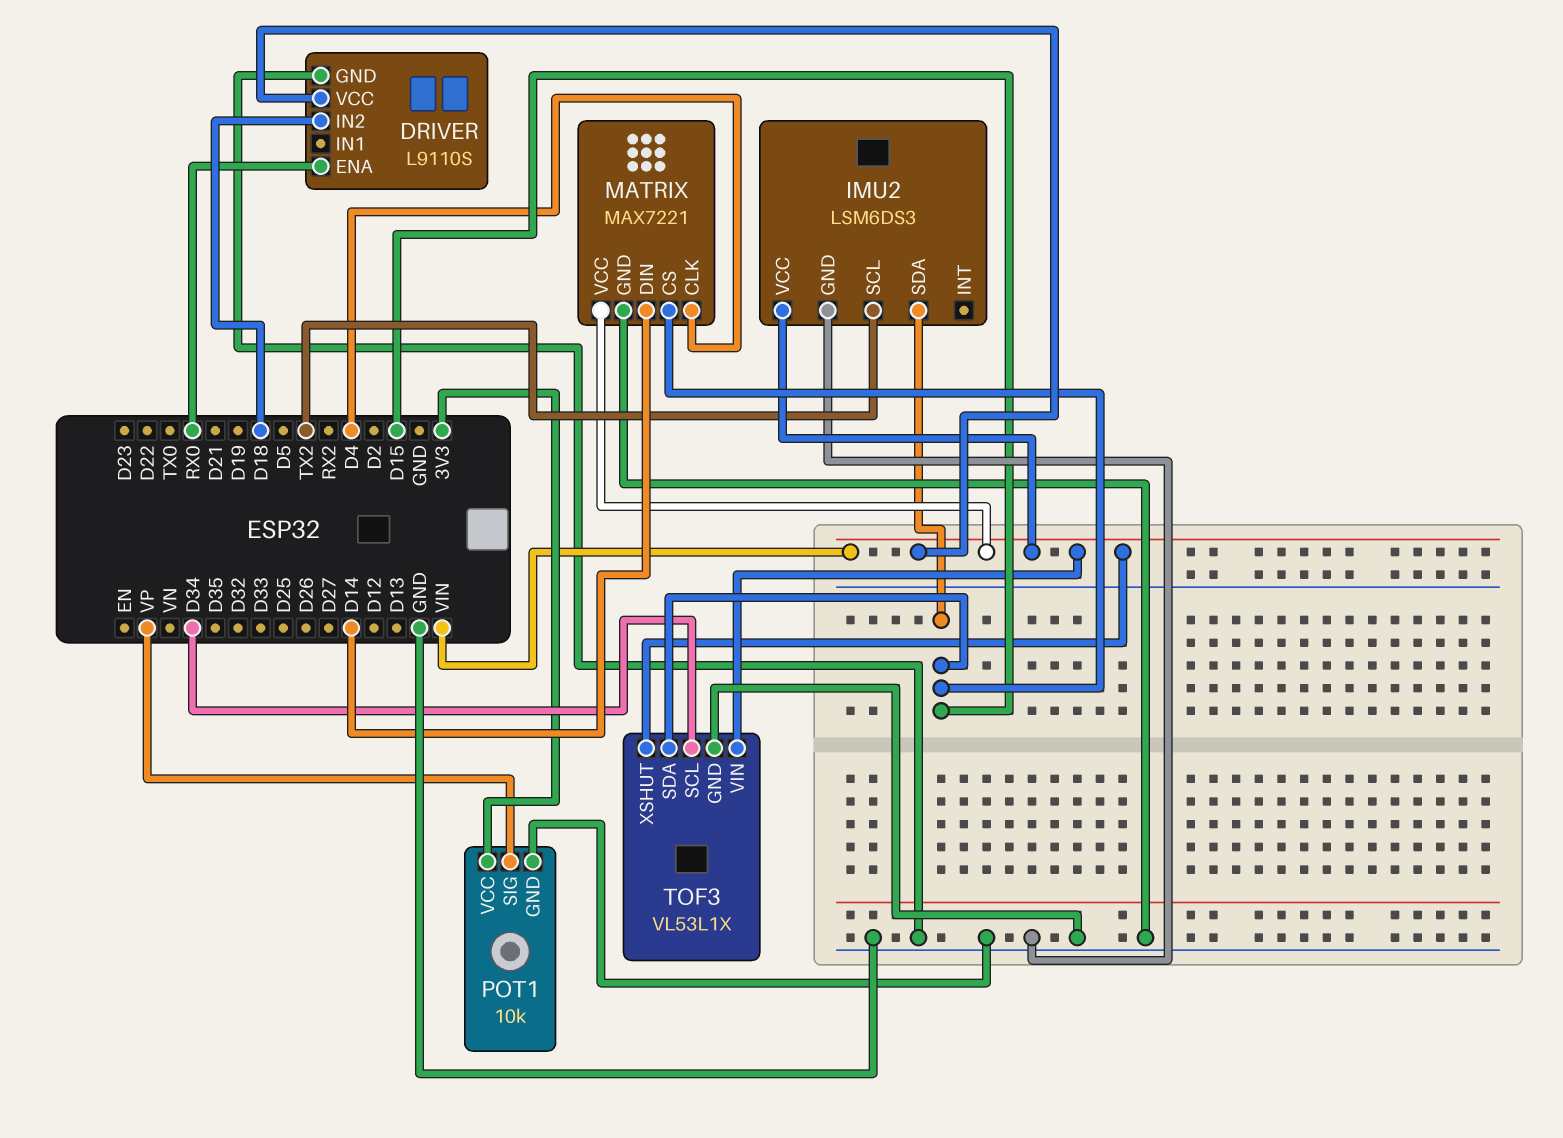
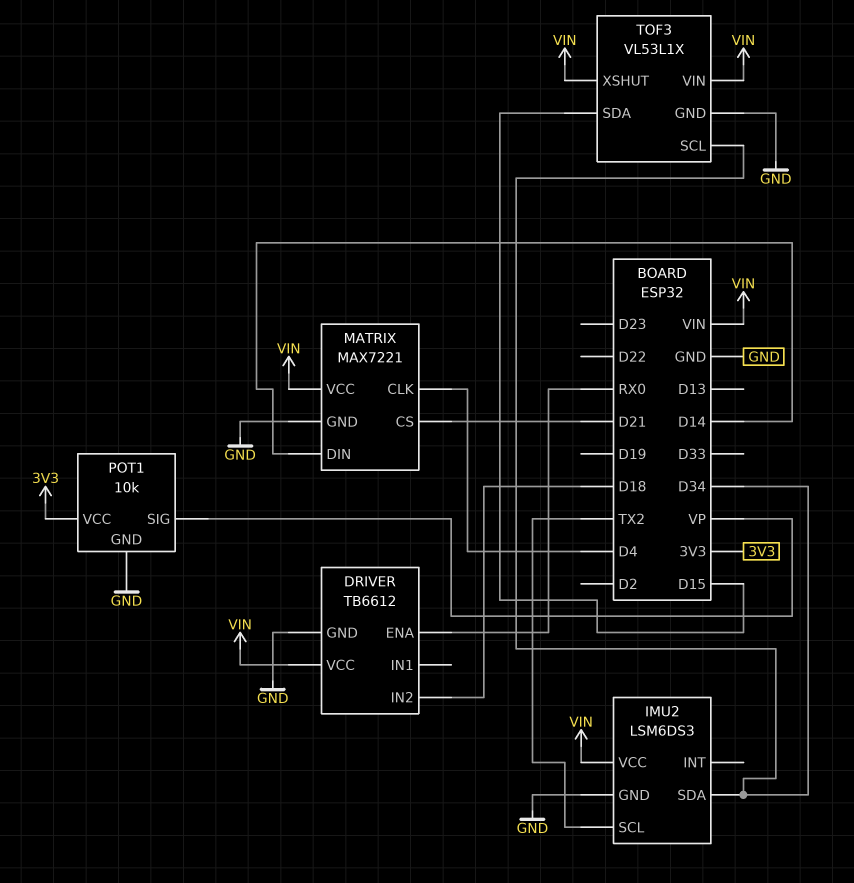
DRIVER: L9110S -> TB6612
IMU2 pin SDA: D15 -> D34
MATRIX pin CS: D15 -> D21

